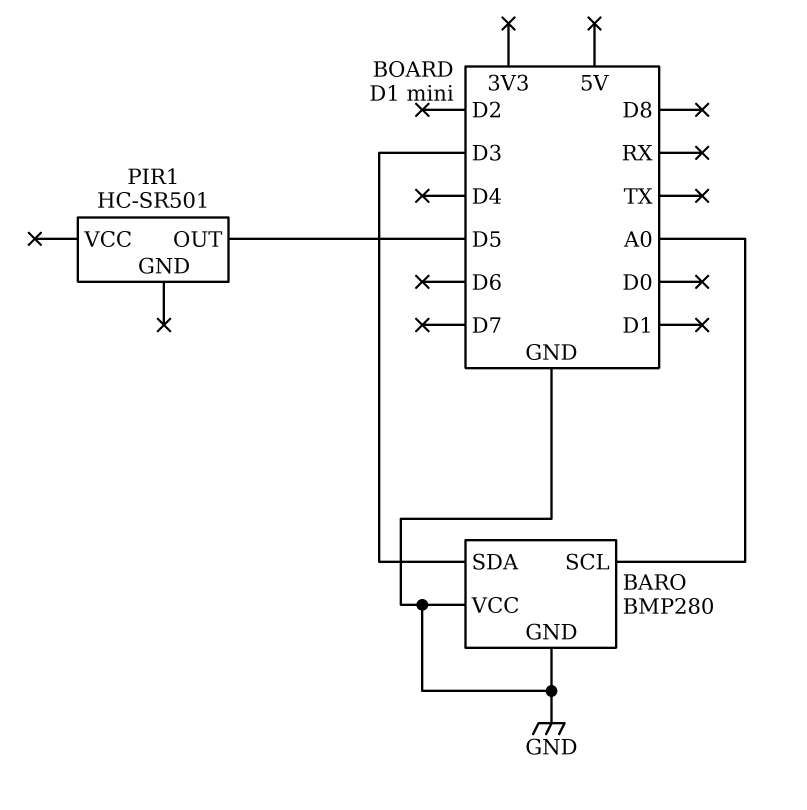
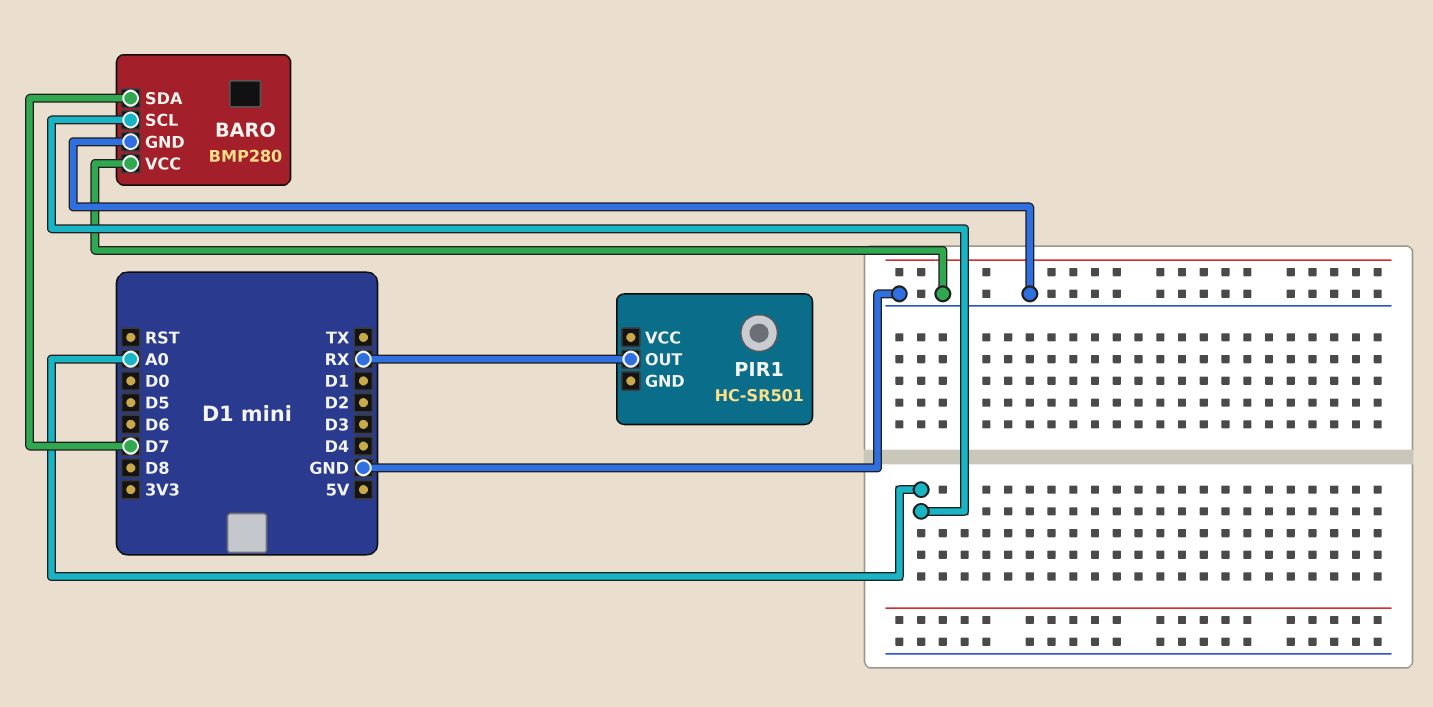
BARO pin SDA: D3 -> D7
PIR1 pin OUT: D5 -> RX

